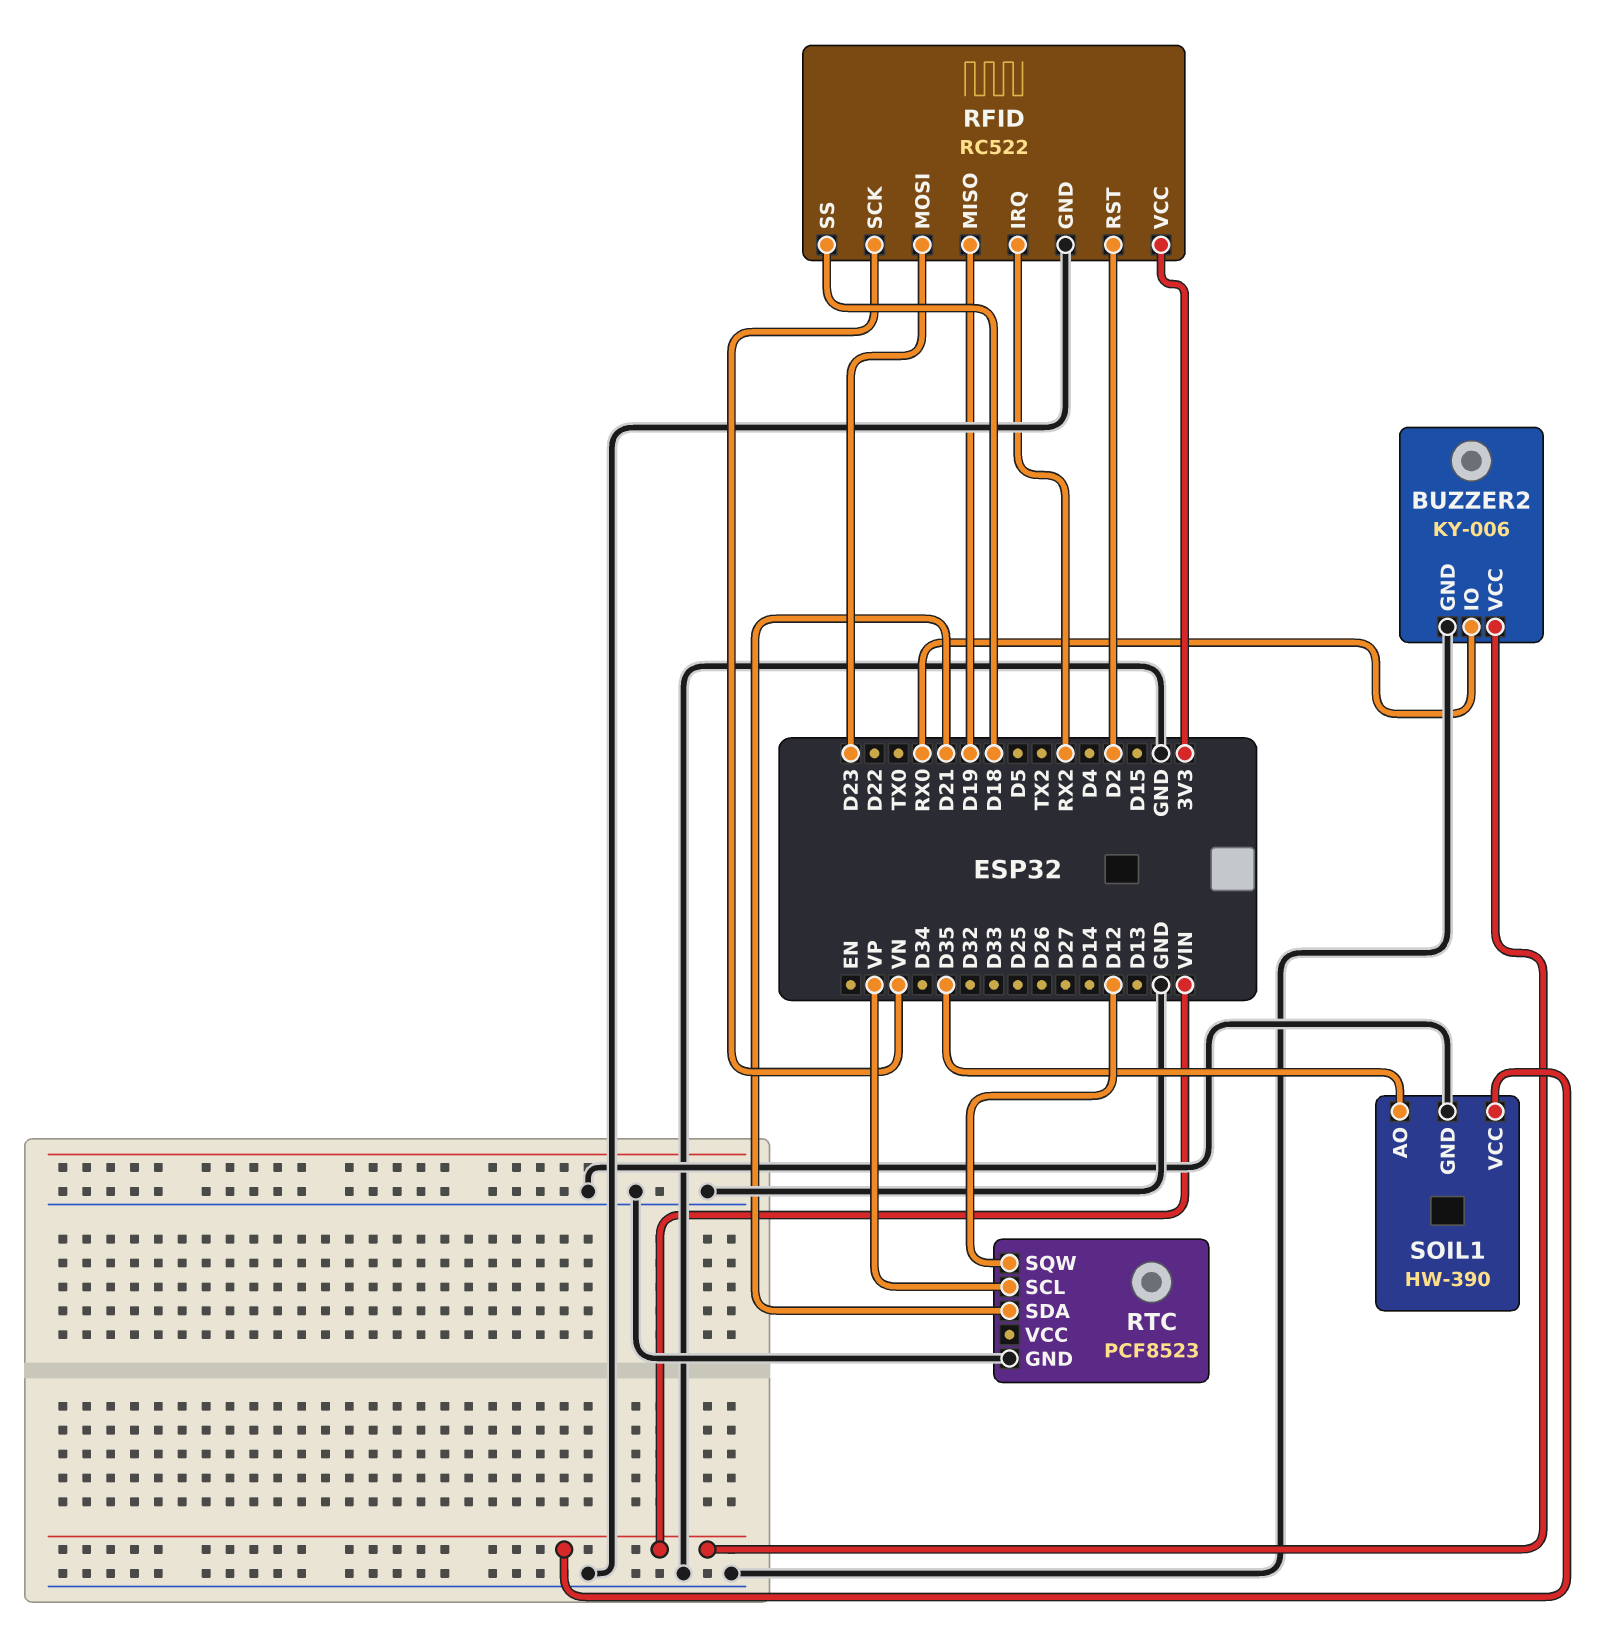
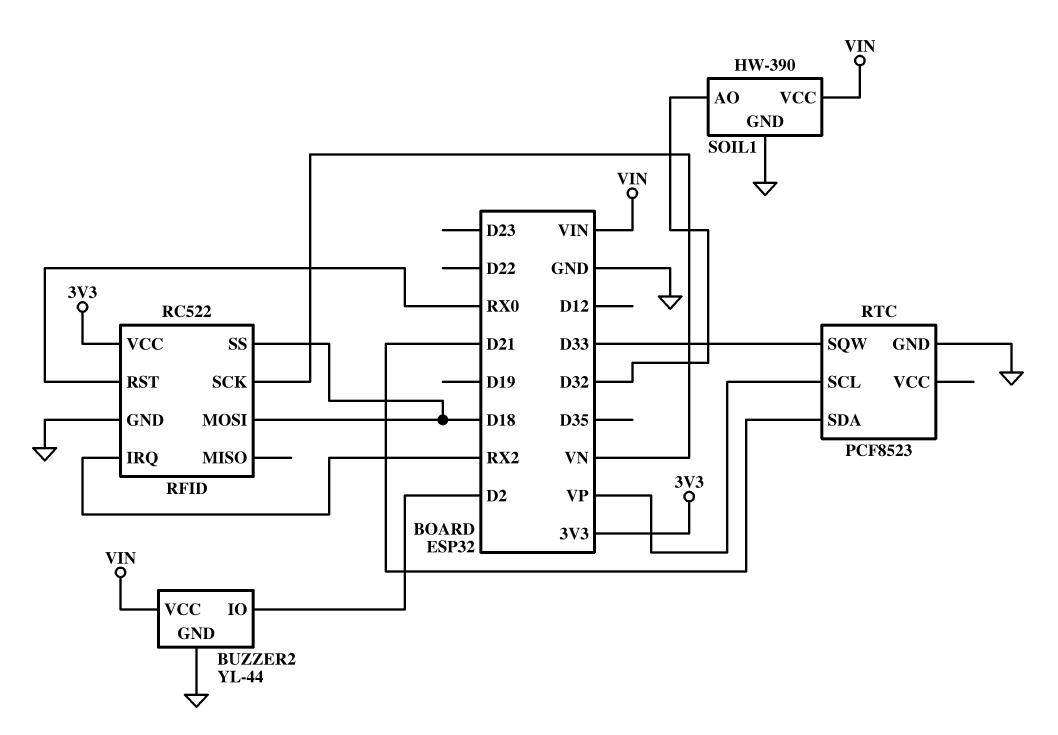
BUZZER2: KY-006 -> YL-44
BUZZER2 pin IO: RX0 -> D2
RFID pin MISO: D19 -> none
RFID pin MOSI: D23 -> D18
RFID pin RST: D2 -> RX0
RTC pin SQW: D12 -> D33
SOIL1 pin AO: D35 -> D32

